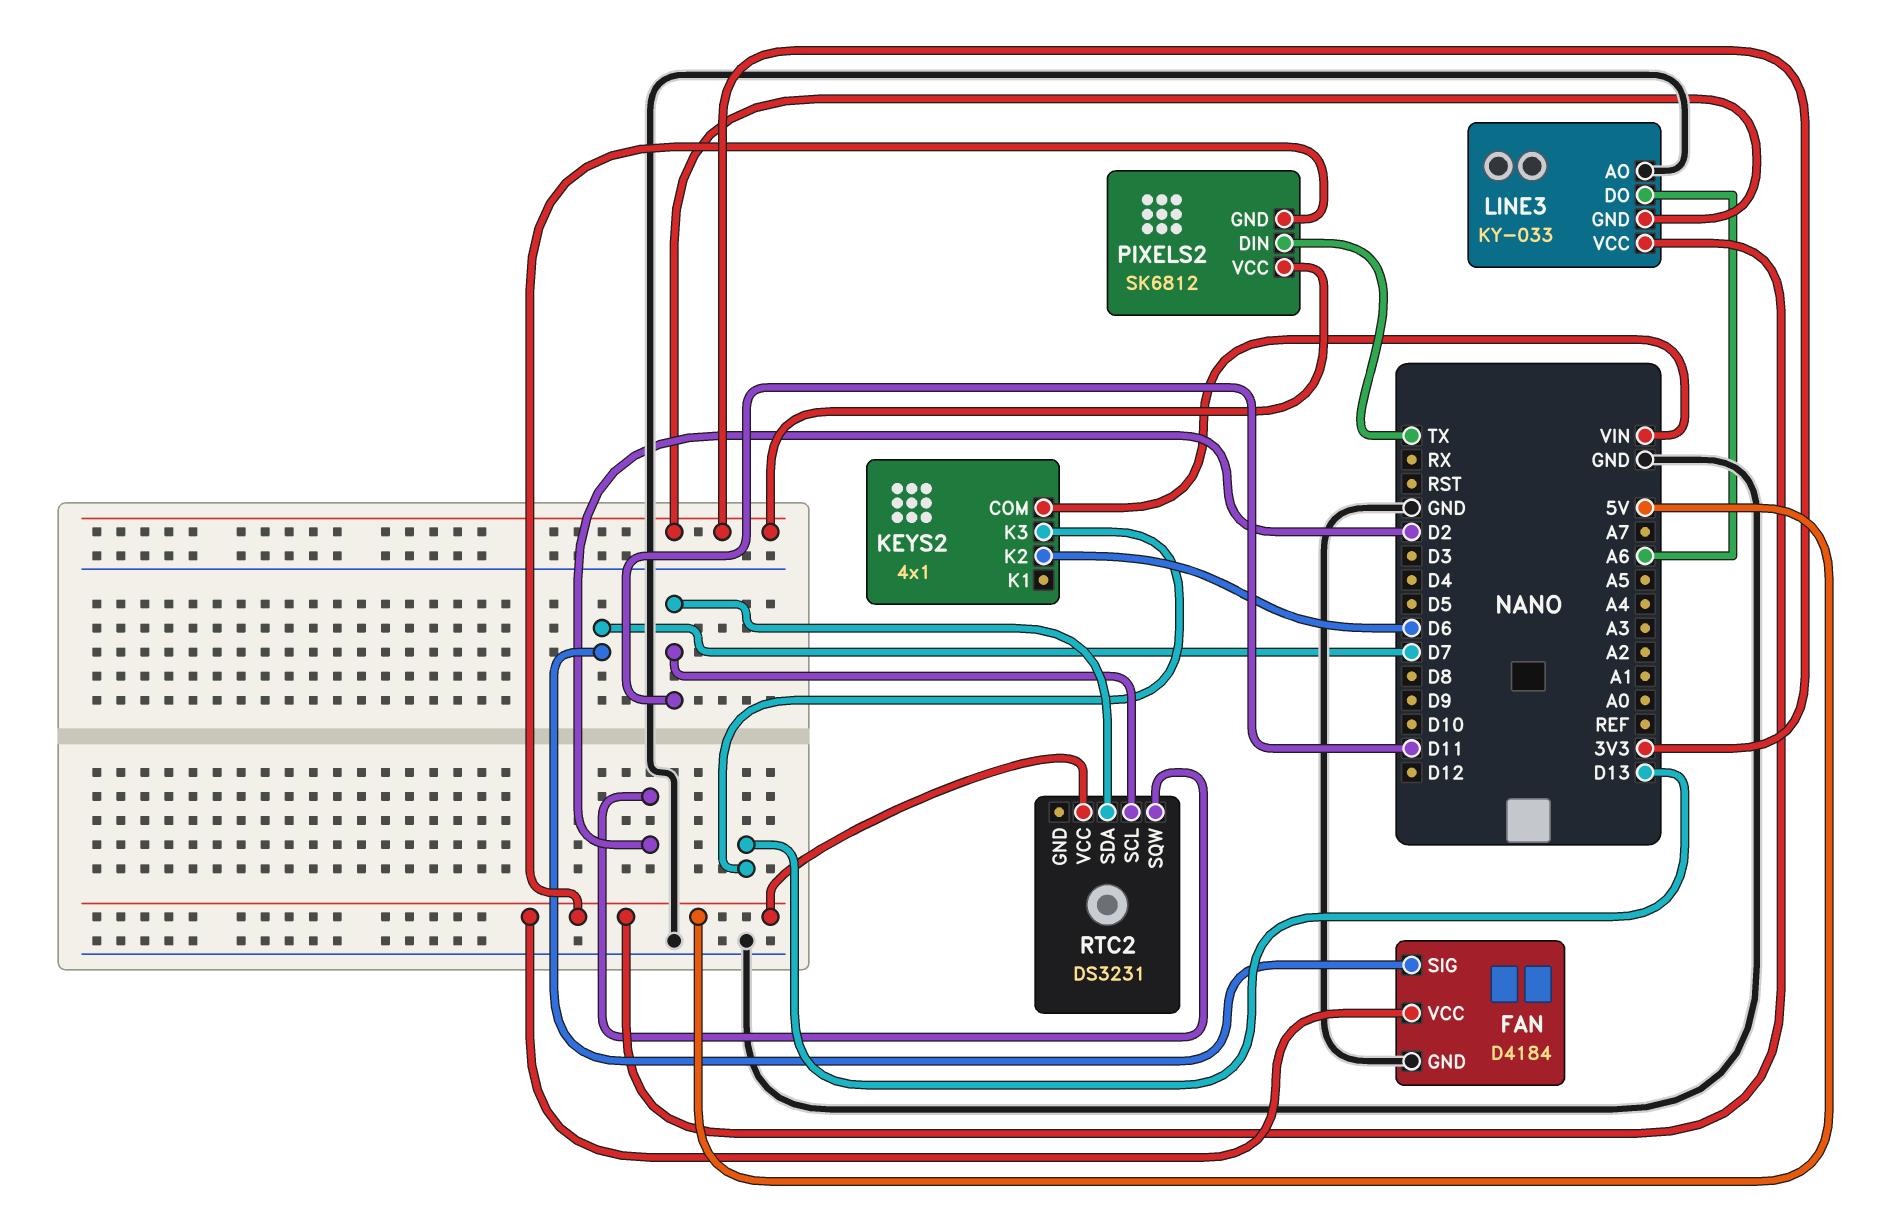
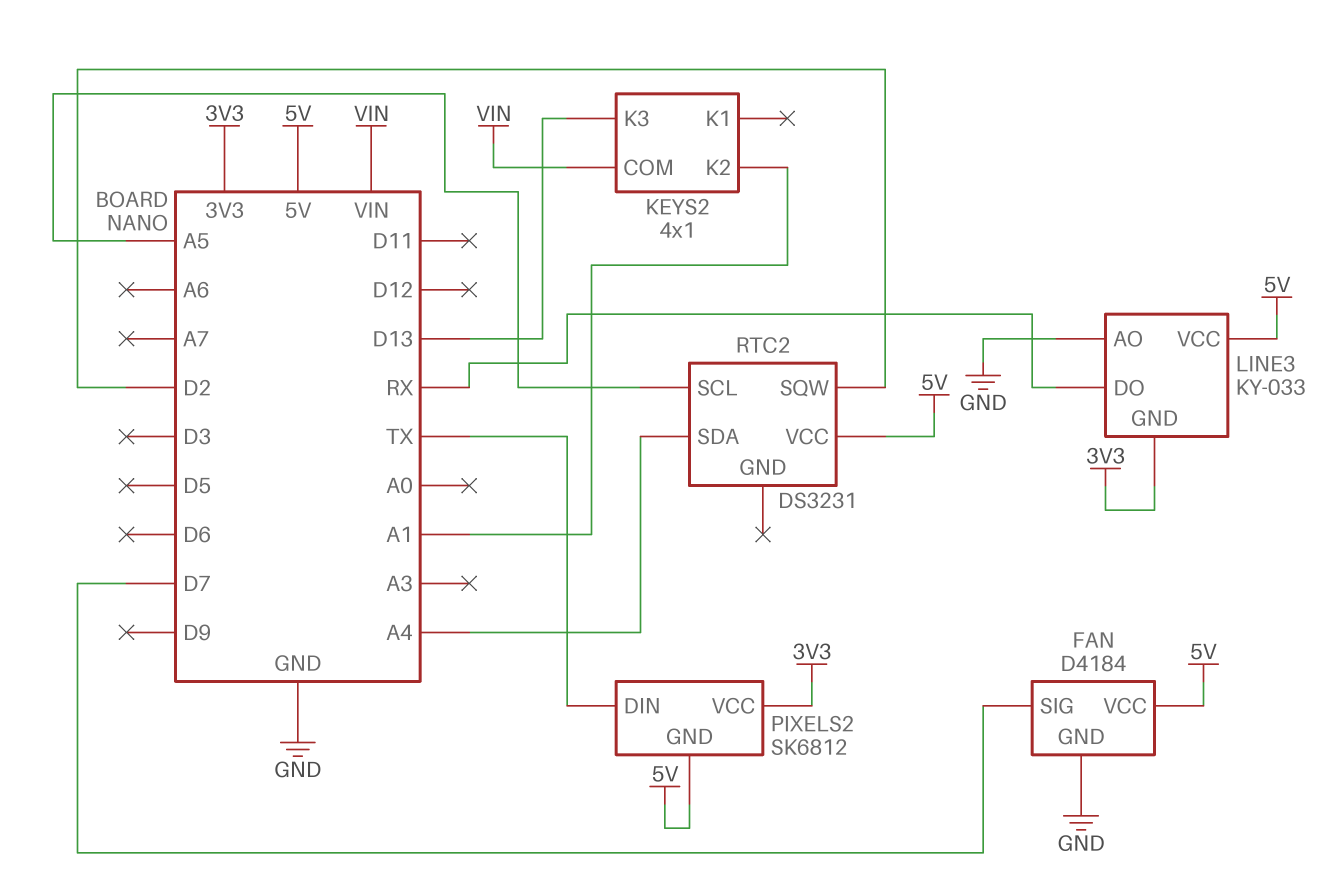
KEYS2 pin K2: D6 -> A1
LINE3 pin DO: A6 -> RX
RTC2 pin SCL: D11 -> A5
RTC2 pin SDA: D11 -> A4

